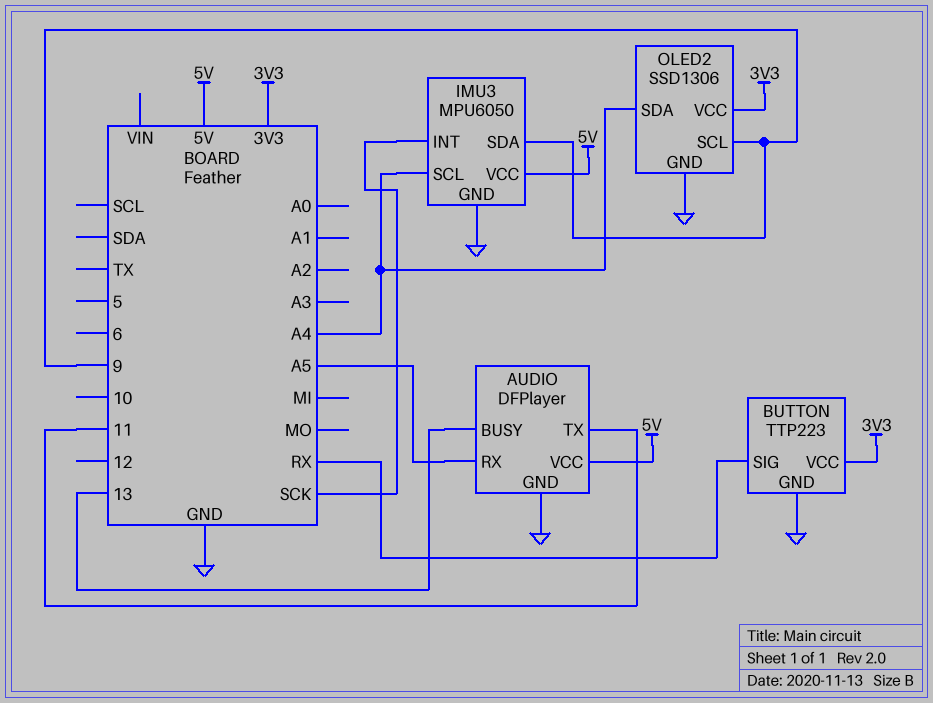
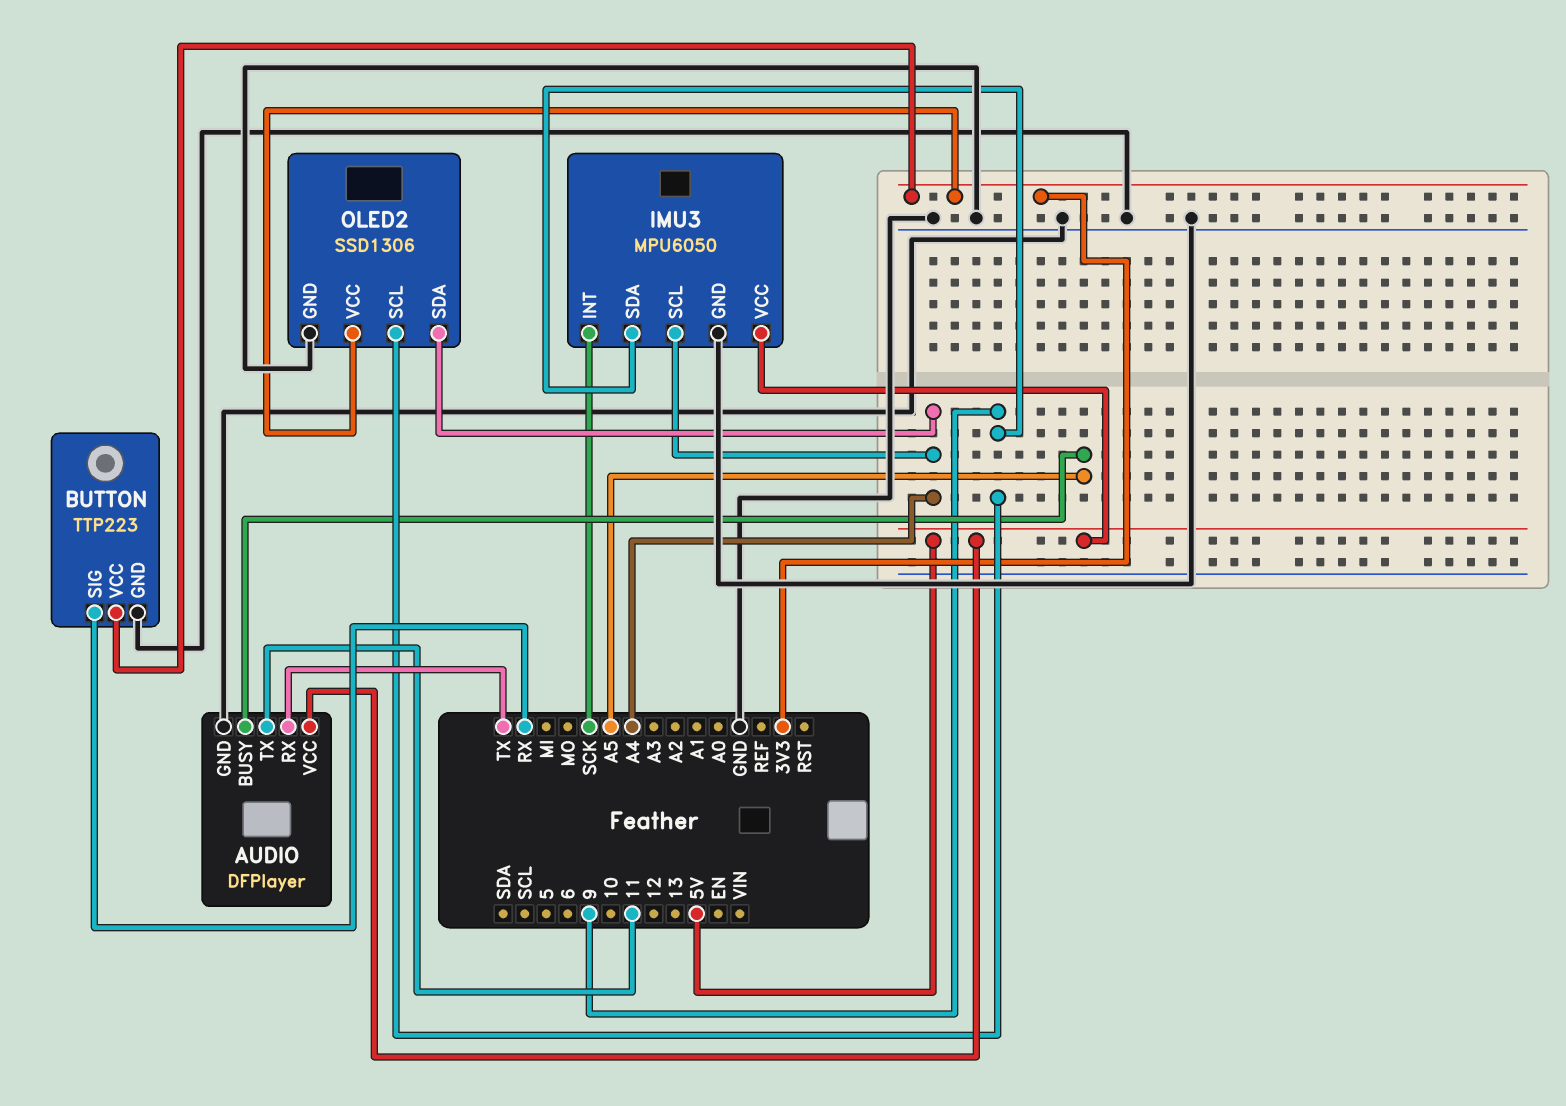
AUDIO pin BUSY: 13 -> A5
AUDIO pin RX: A5 -> TX

